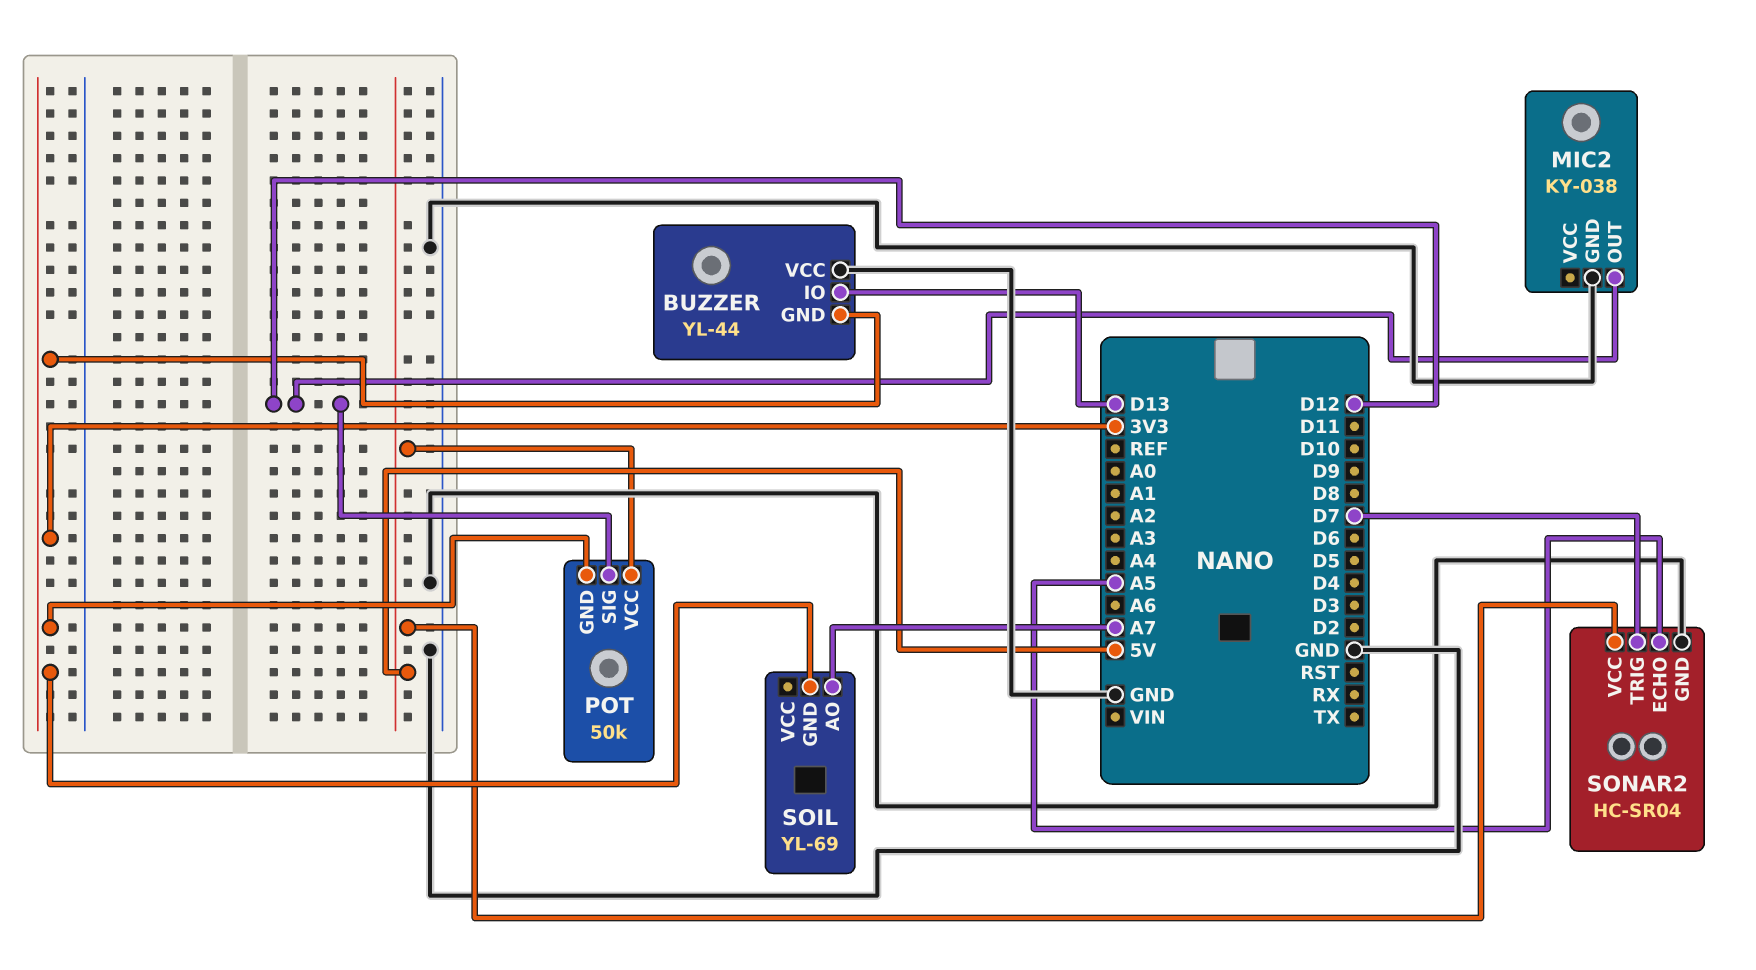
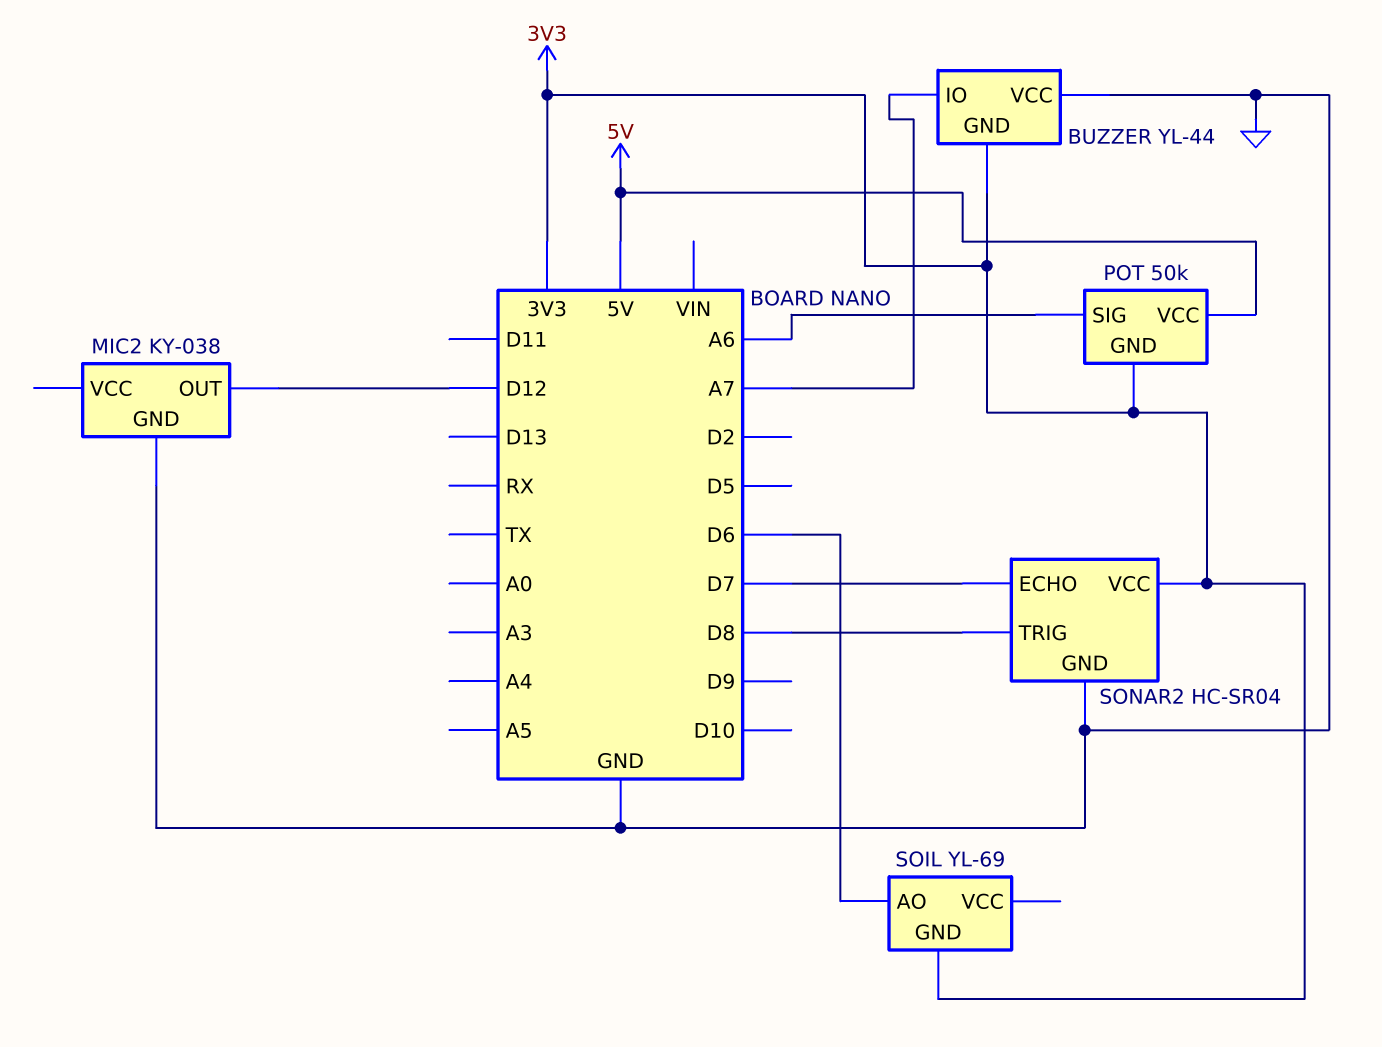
BUZZER pin IO: D13 -> A7
POT pin SIG: D12 -> A6
SOIL pin AO: A7 -> D6
SONAR2 pin ECHO: A5 -> D7
SONAR2 pin TRIG: D7 -> D8
SONAR2 pin VCC: 5V -> 3V3

